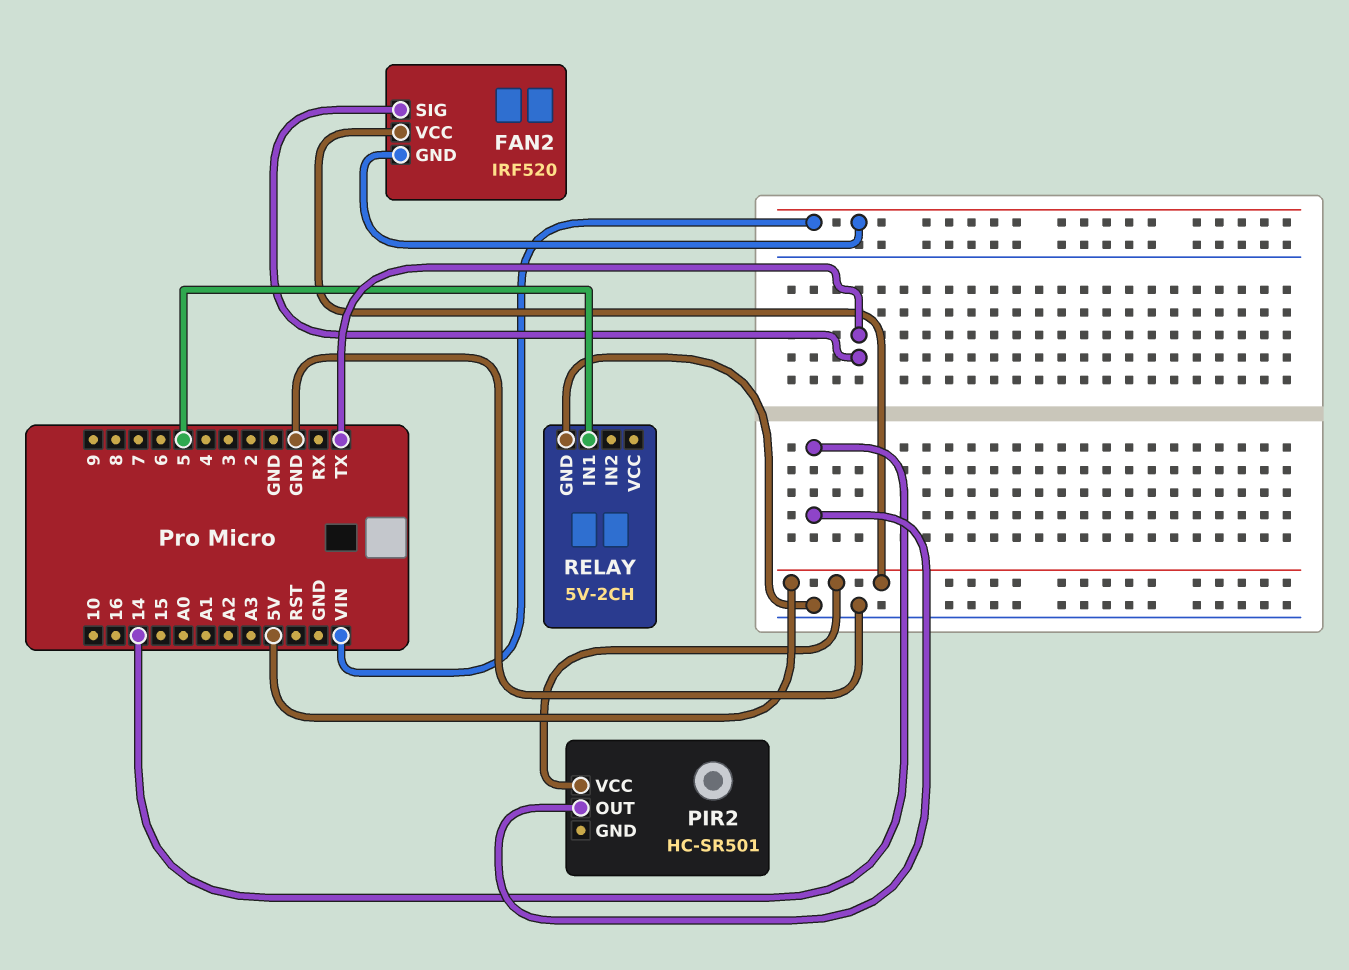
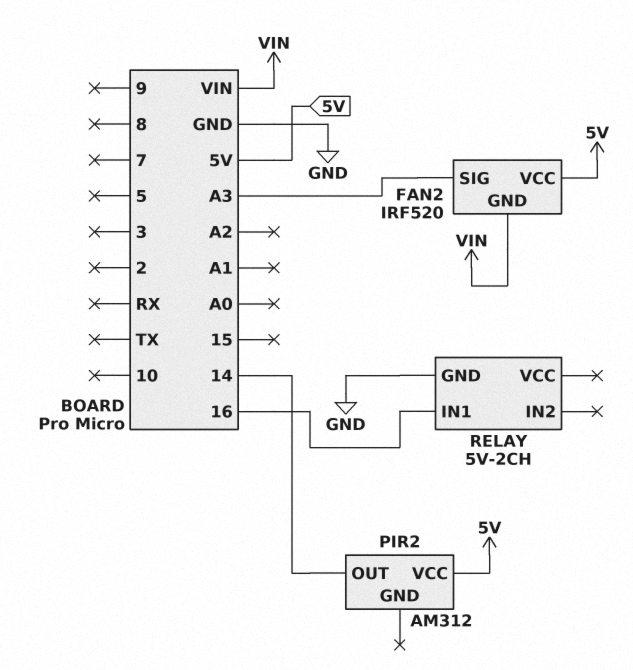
FAN2 pin SIG: TX -> A3
PIR2: HC-SR501 -> AM312
RELAY pin IN1: 5 -> 16

